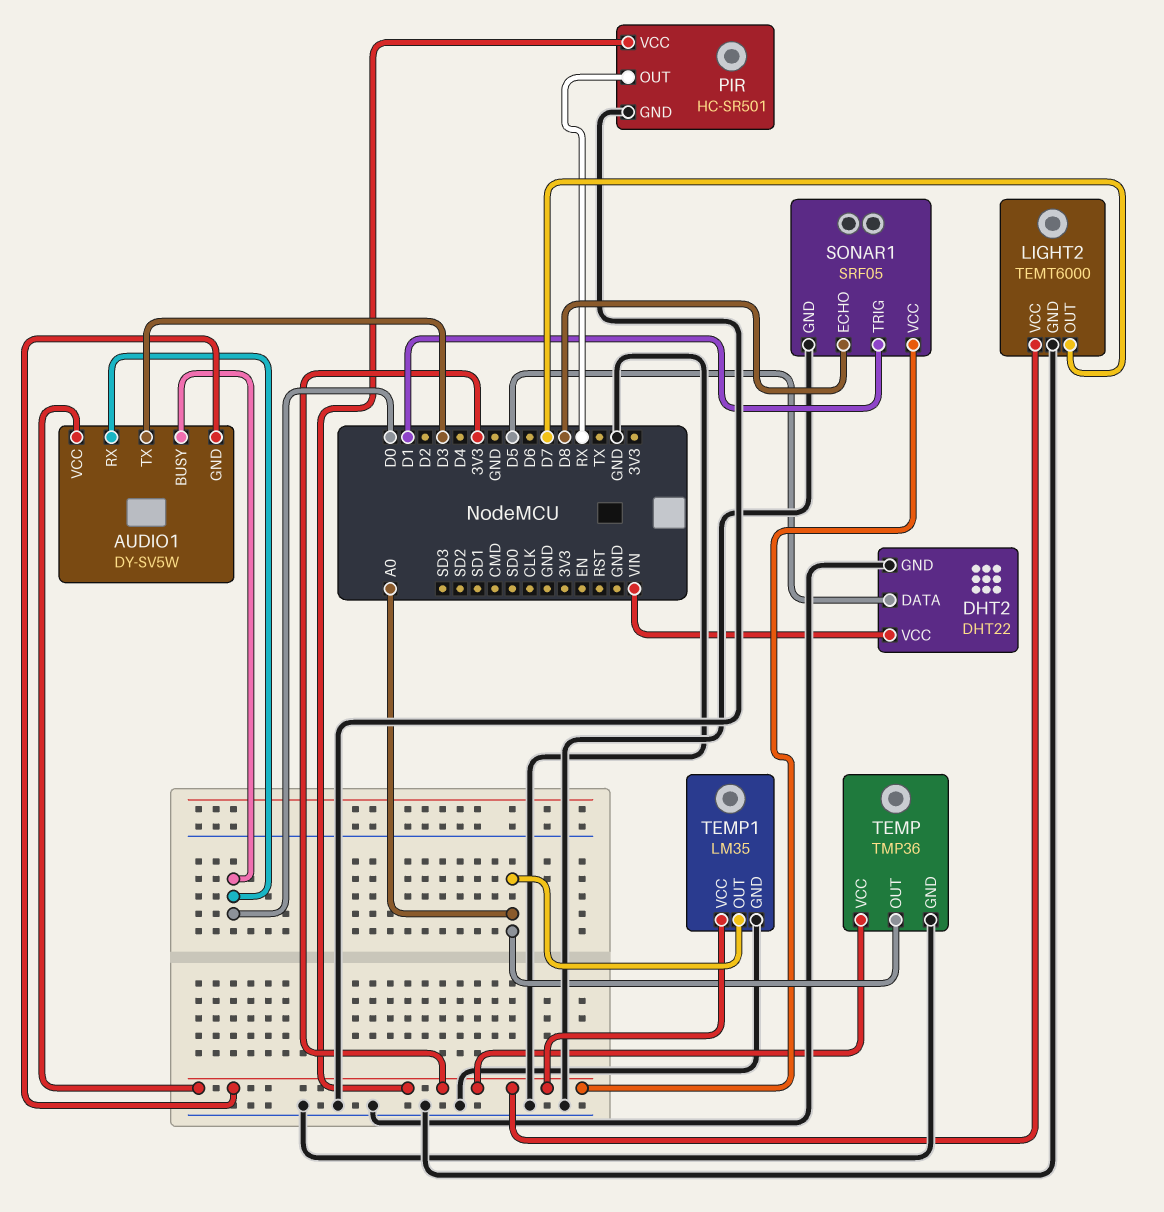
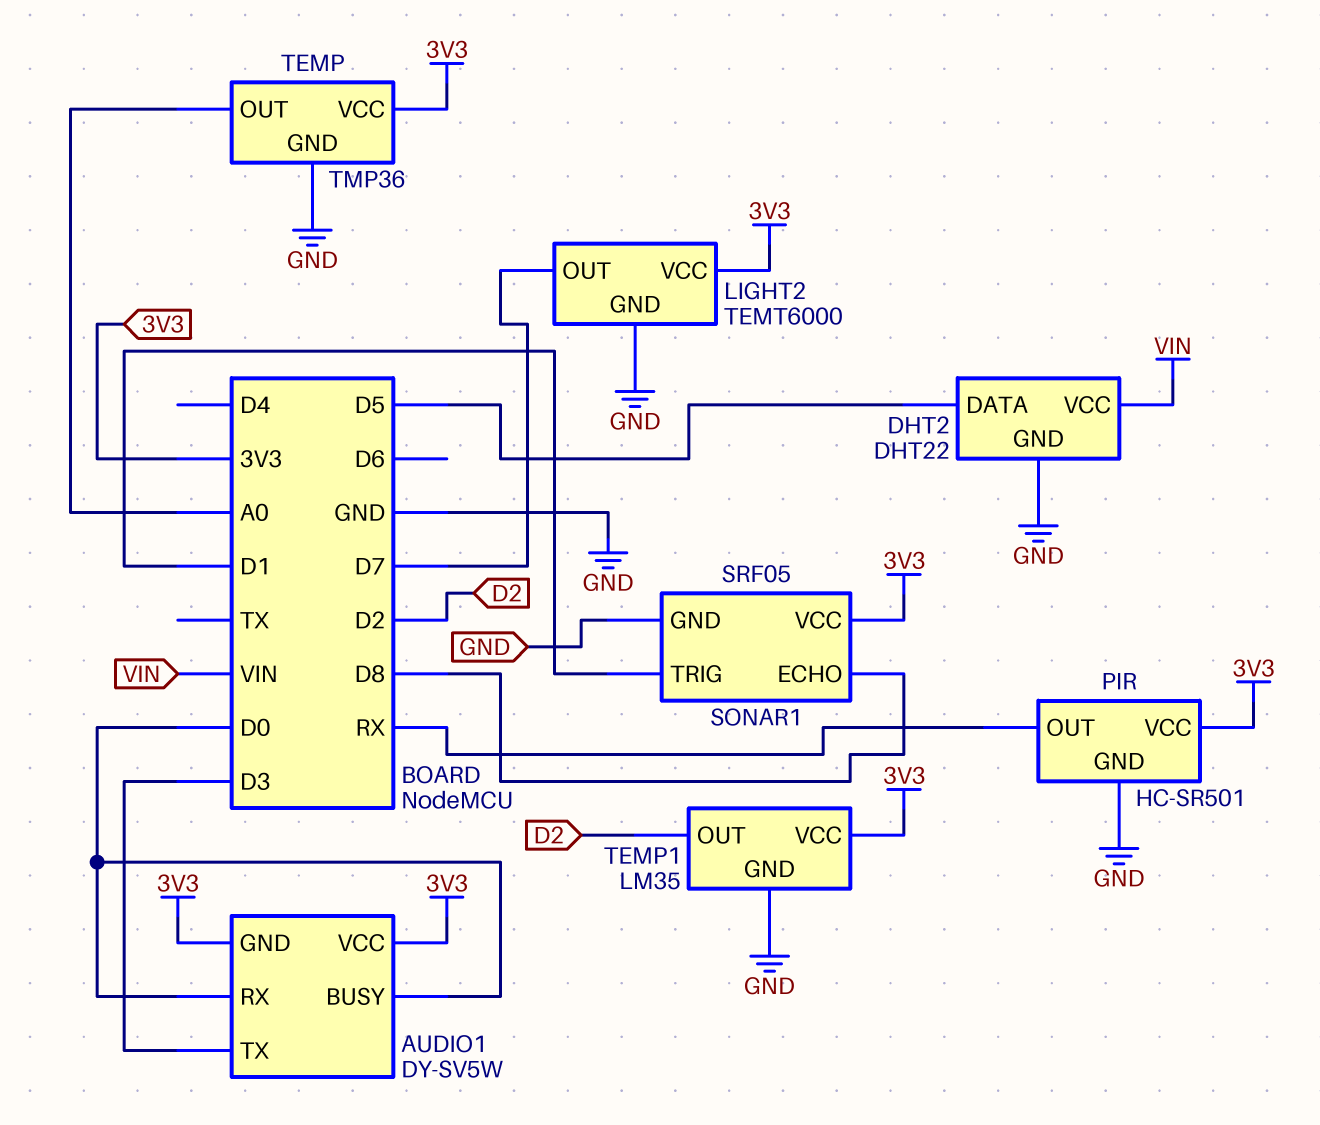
TEMP1 pin OUT: A0 -> D2

